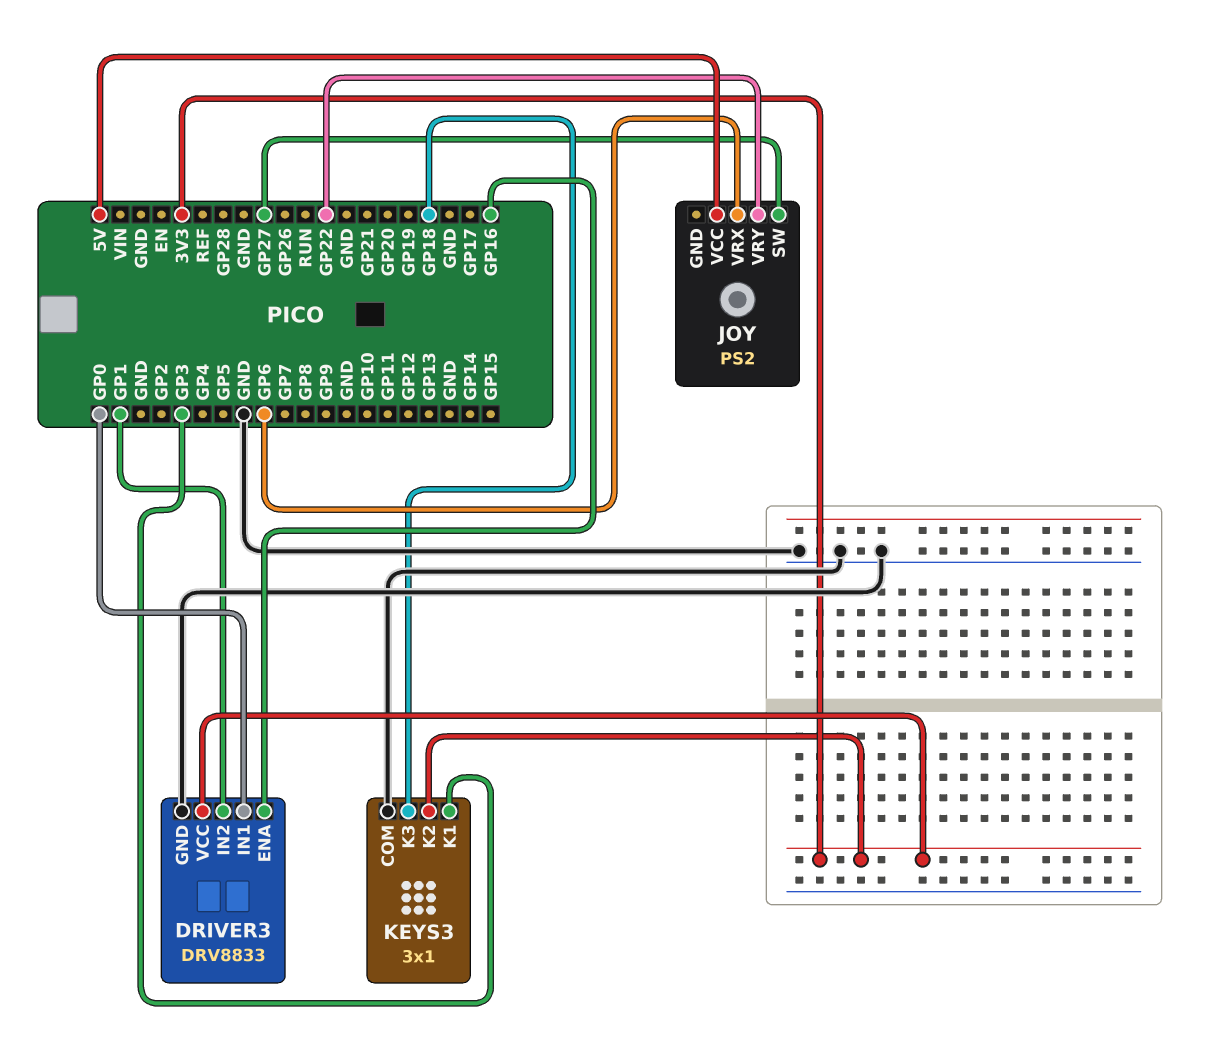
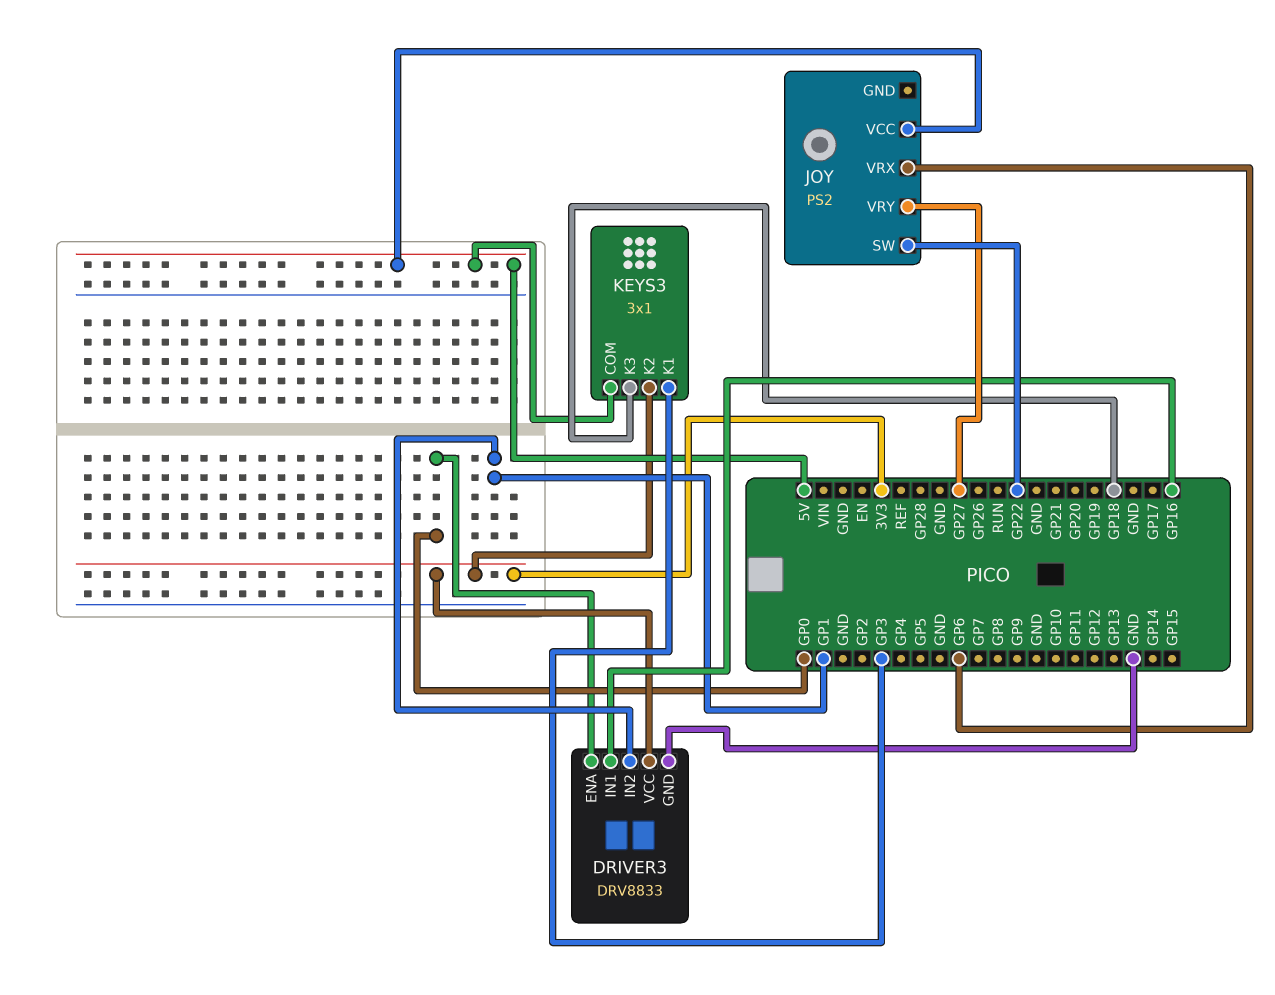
DRIVER3 pin ENA: GP16 -> GP0
DRIVER3 pin IN1: GP0 -> GP16
JOY pin SW: GP27 -> GP22
JOY pin VRY: GP22 -> GP27
KEYS3 pin COM: GND -> 5V

